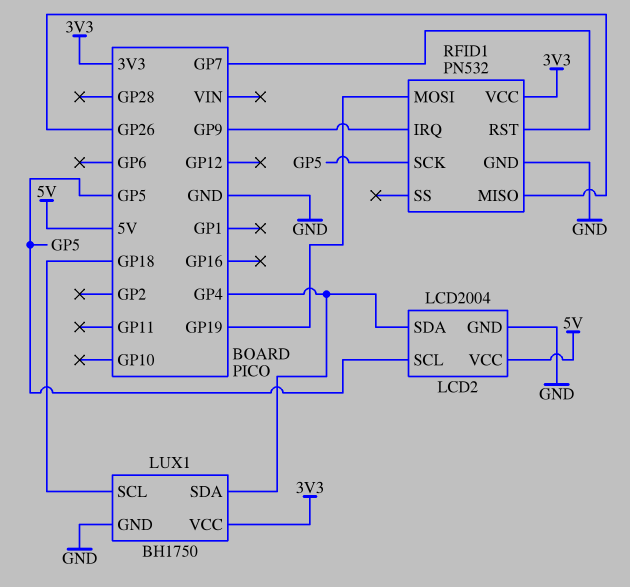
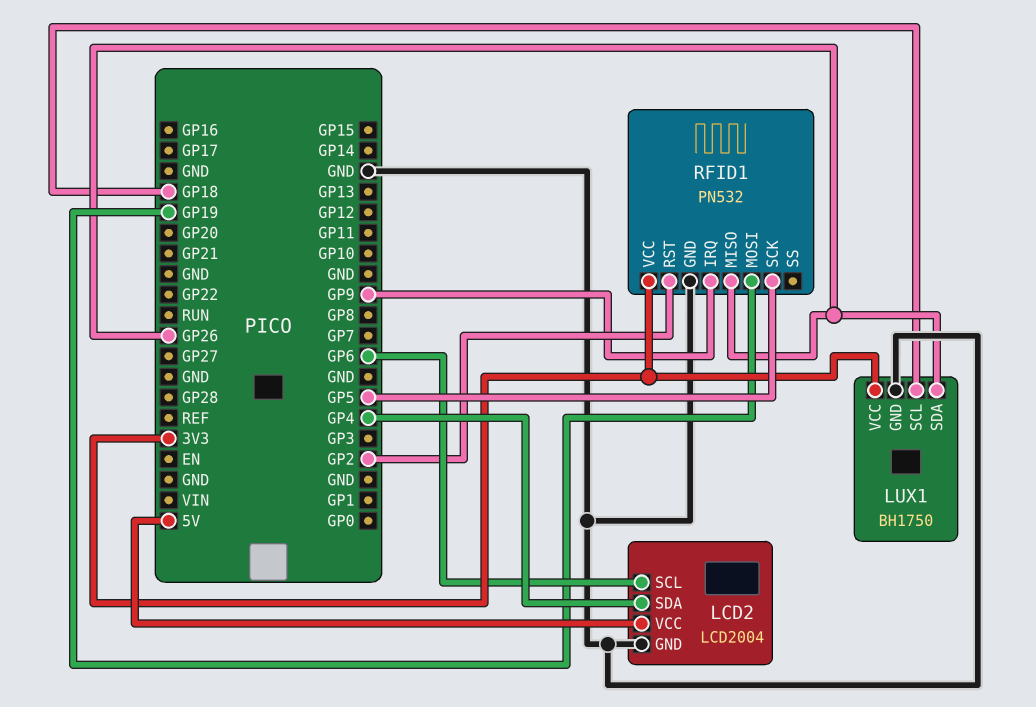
LCD2 pin SCL: GP5 -> GP6
LUX1 pin SDA: GP4 -> GP26
RFID1 pin RST: GP7 -> GP2

